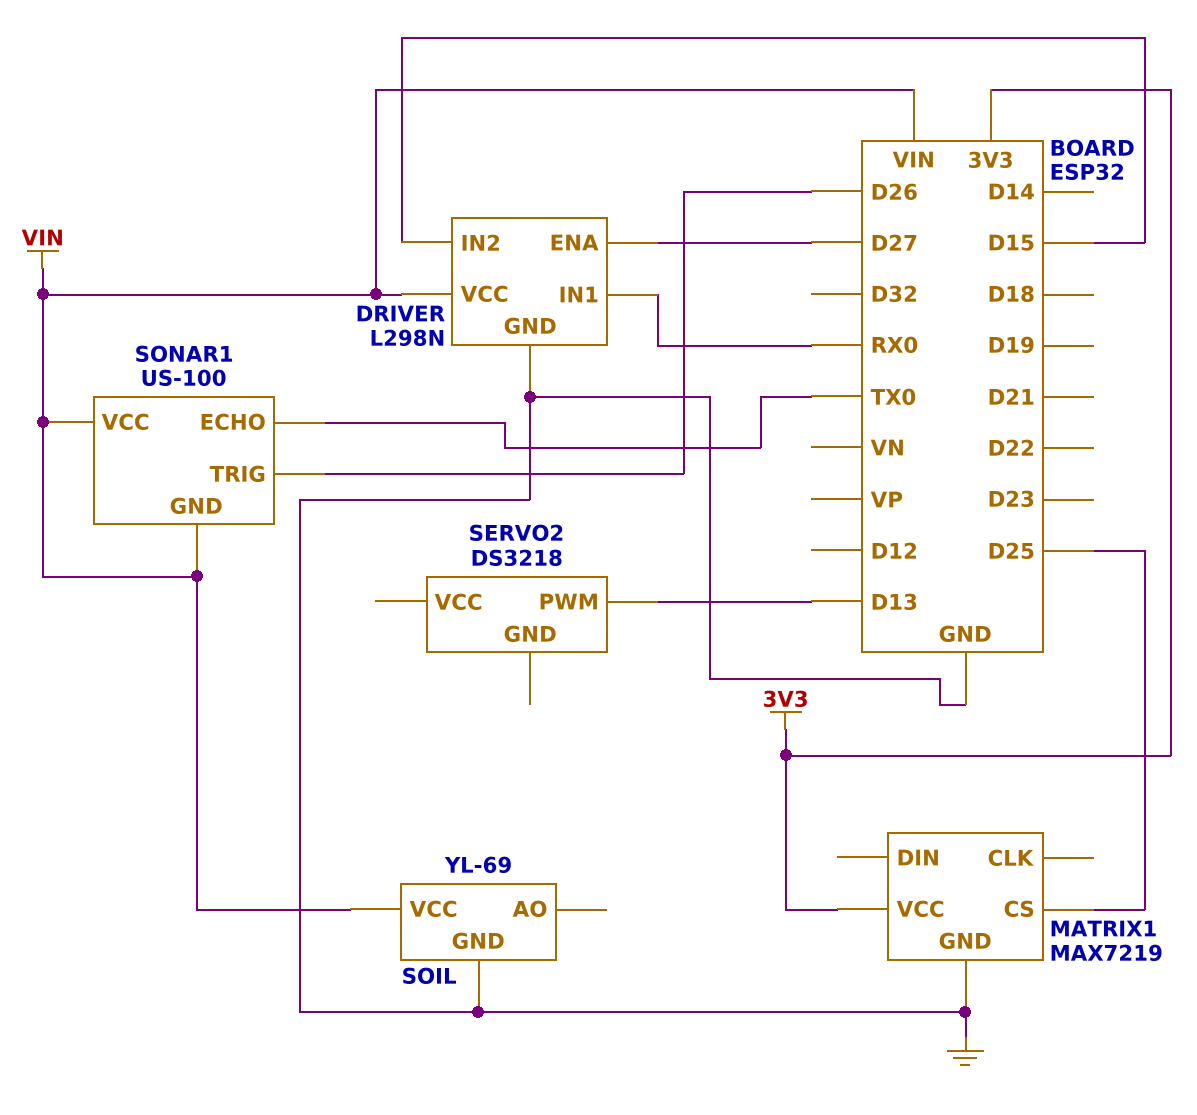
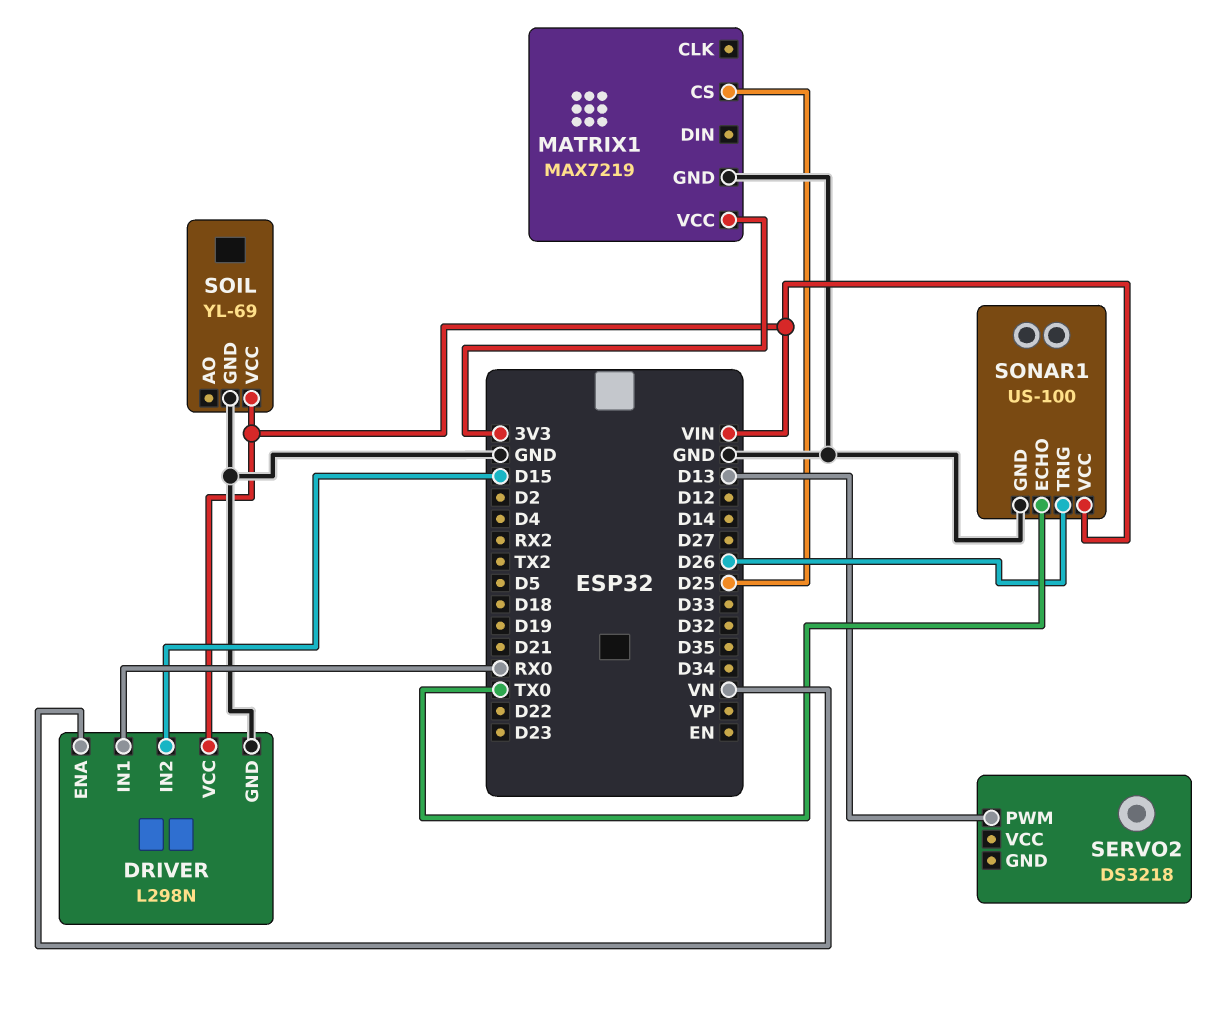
DRIVER pin ENA: D27 -> VN
SONAR1 pin GND: VIN -> GND

